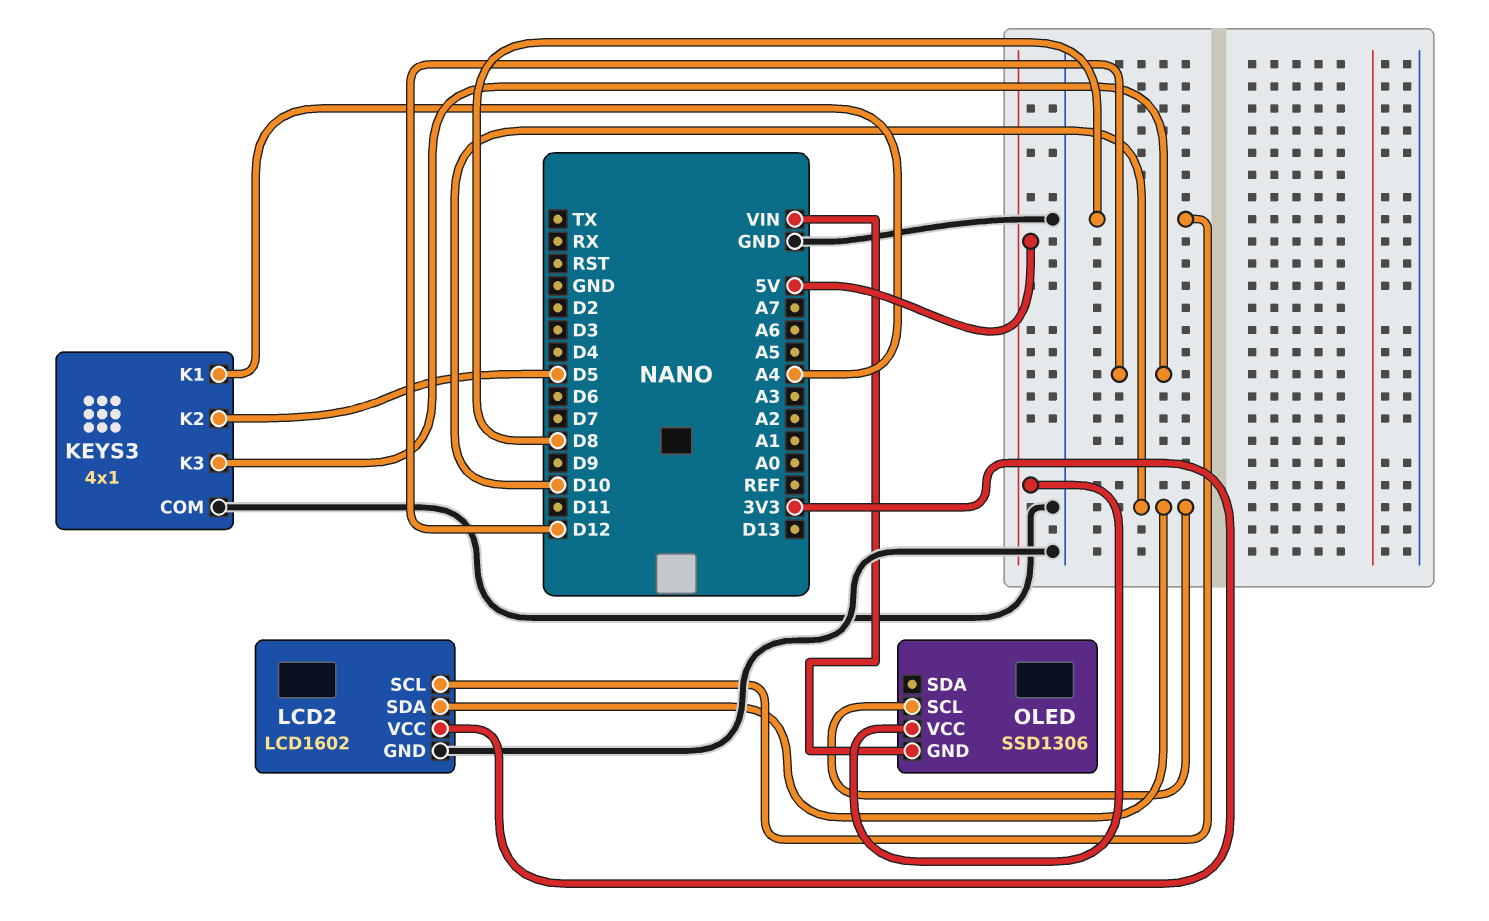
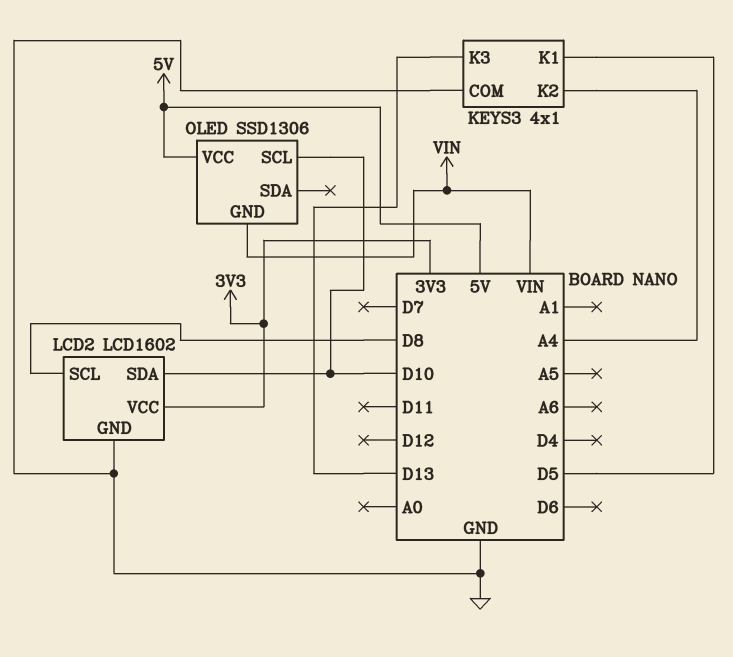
KEYS3 pin K1: A4 -> D5
KEYS3 pin K2: D5 -> A4
KEYS3 pin K3: D12 -> D13

